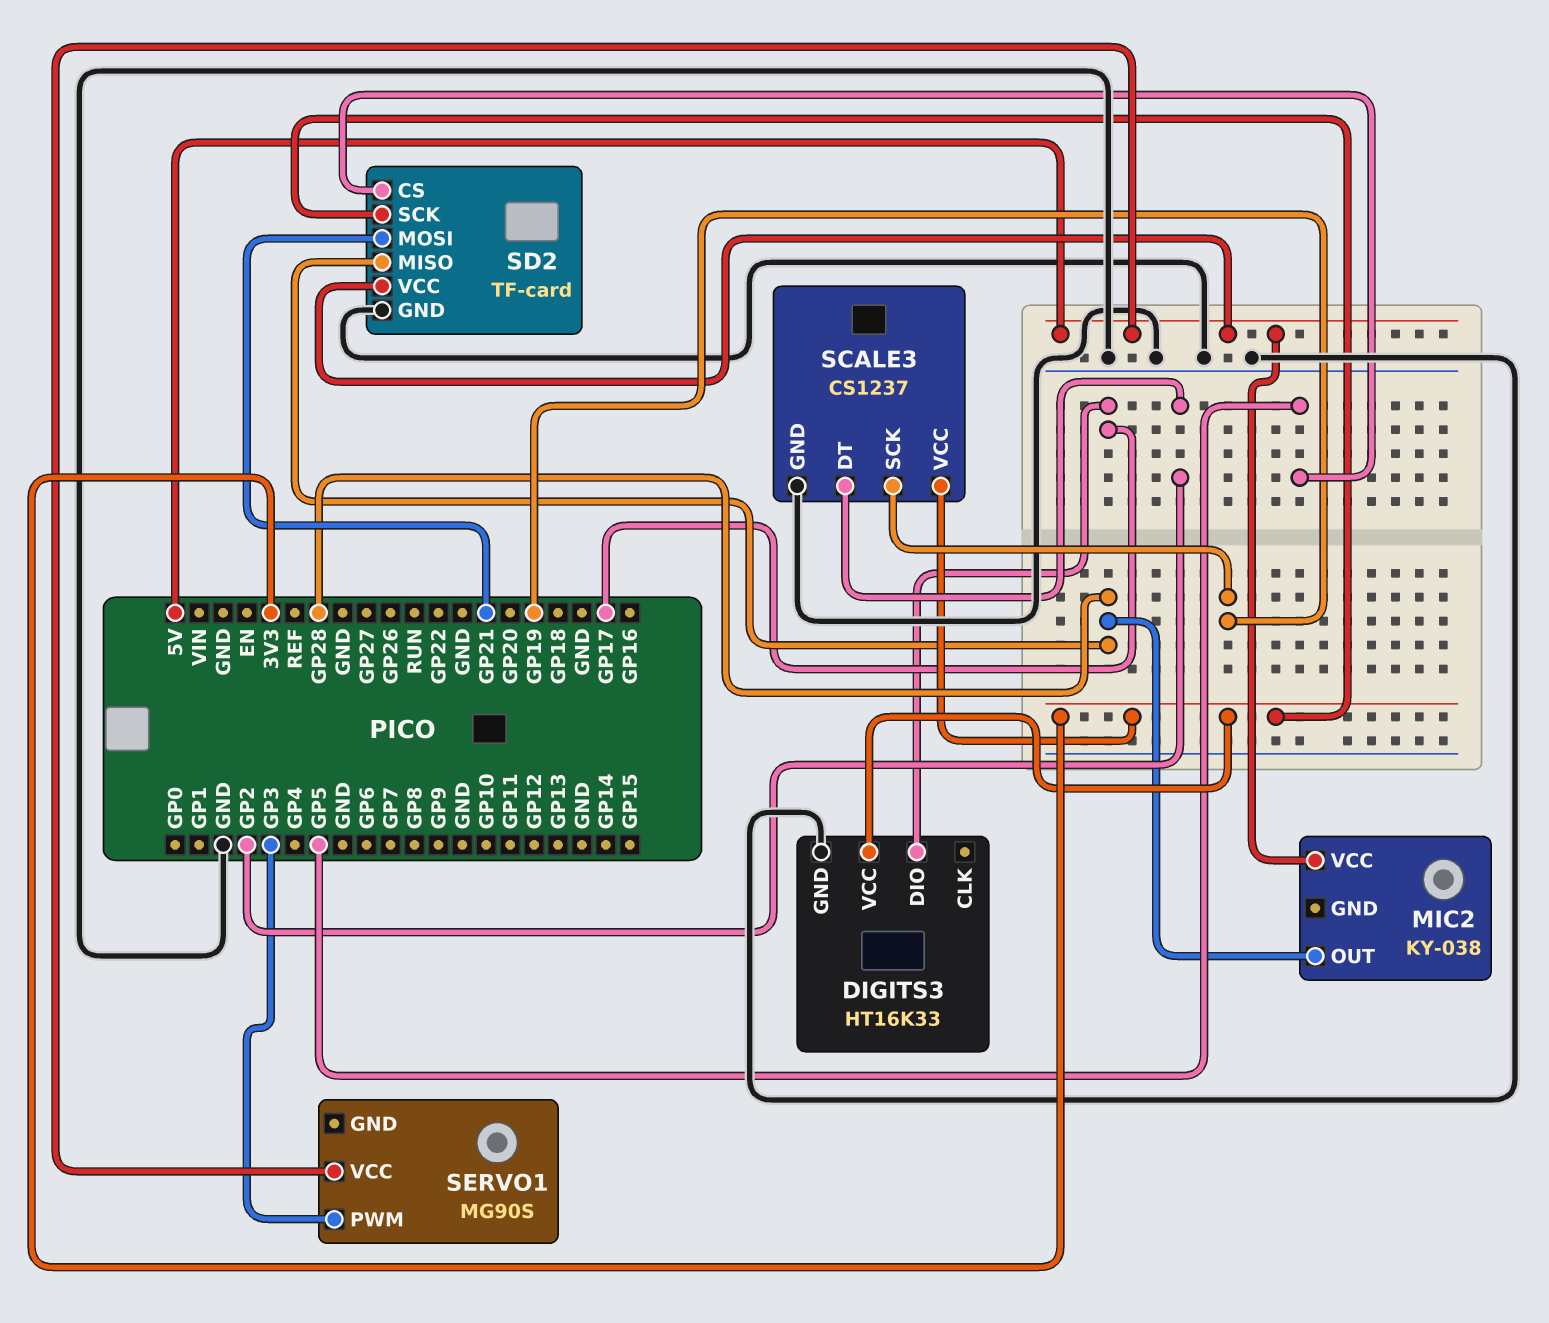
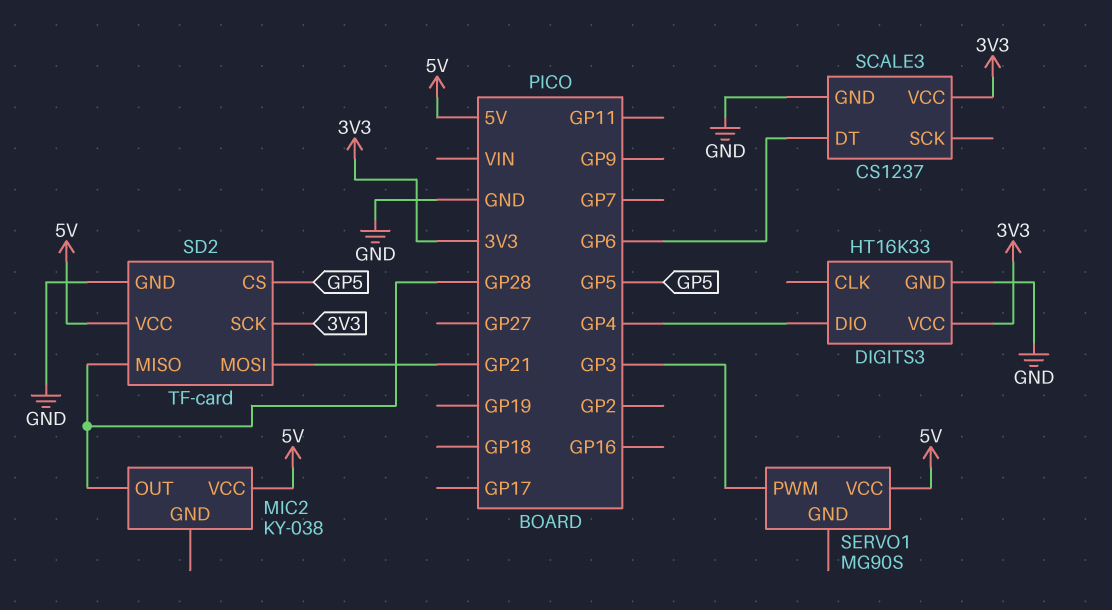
DIGITS3 pin DIO: GP17 -> GP4
SCALE3 pin DT: GP2 -> GP6
SCALE3 pin SCK: GP19 -> none

